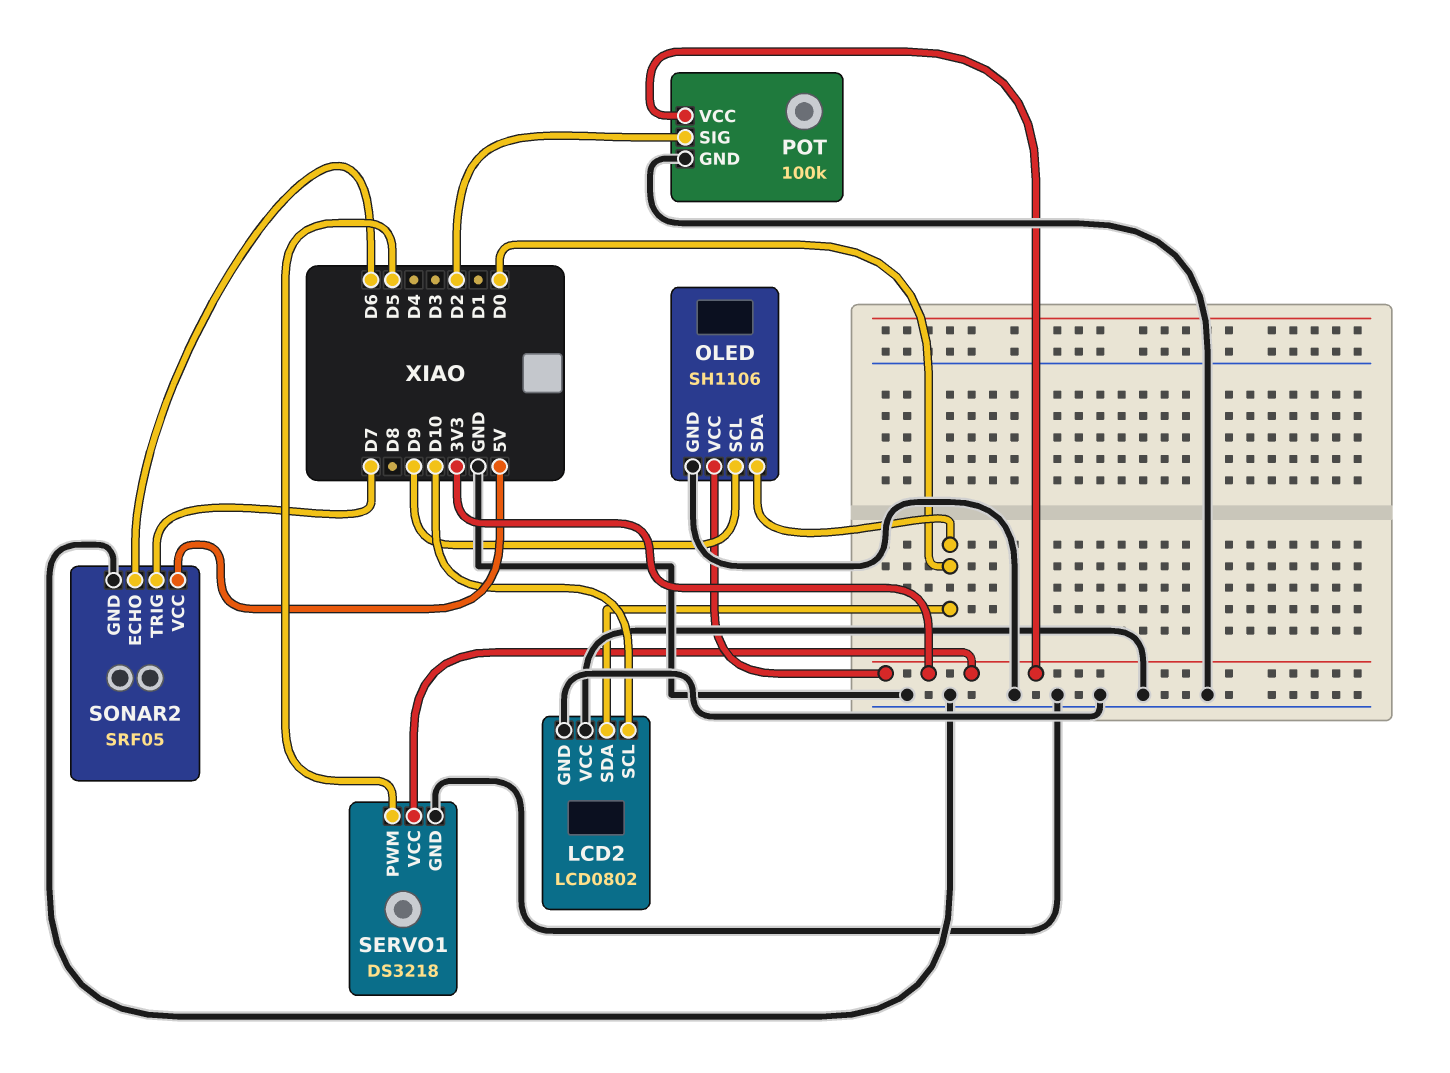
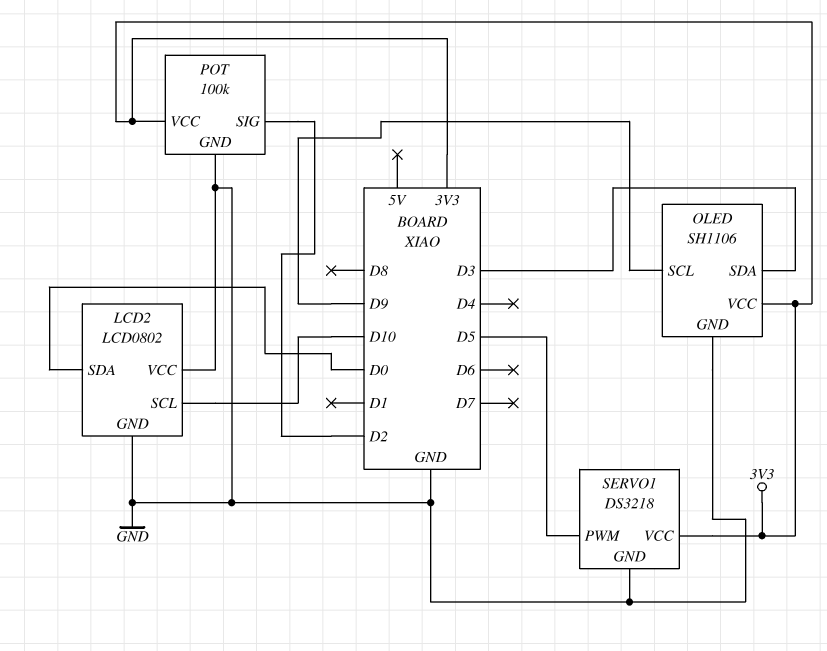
OLED pin SDA: D0 -> D3
SONAR2: SRF05 -> none
SONAR2 pin ECHO: D6 -> none
SONAR2 pin GND: GND -> none
SONAR2 pin TRIG: D7 -> none
SONAR2 pin VCC: 5V -> none

